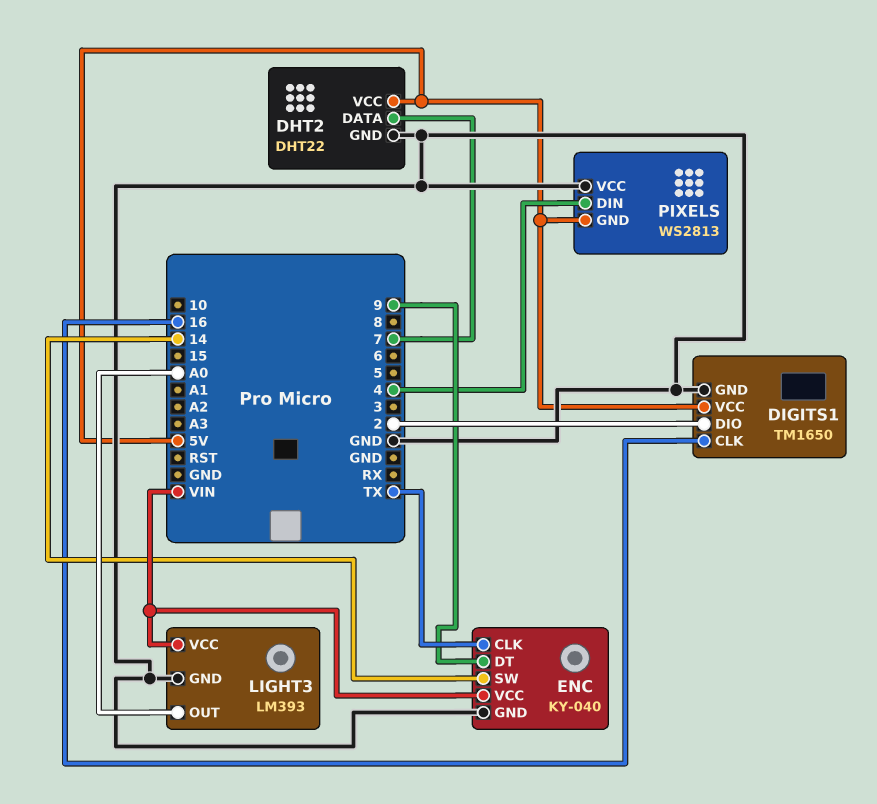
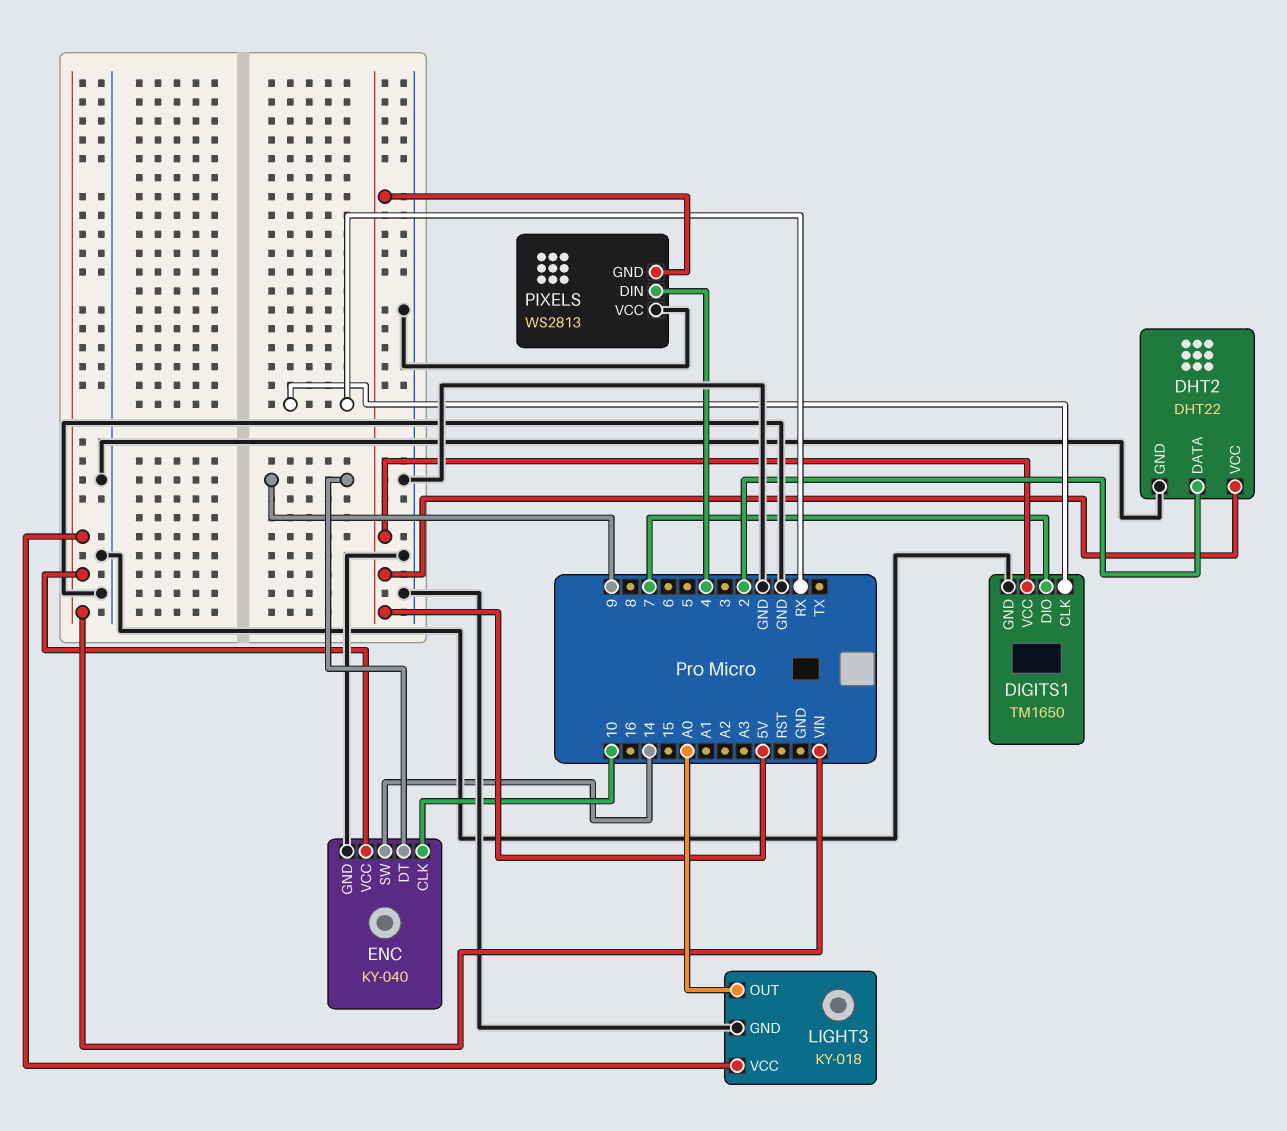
DHT2 pin DATA: 7 -> 2
DIGITS1 pin CLK: 16 -> RX
DIGITS1 pin DIO: 2 -> 7
ENC pin CLK: TX -> 10
LIGHT3: LM393 -> KY-018

